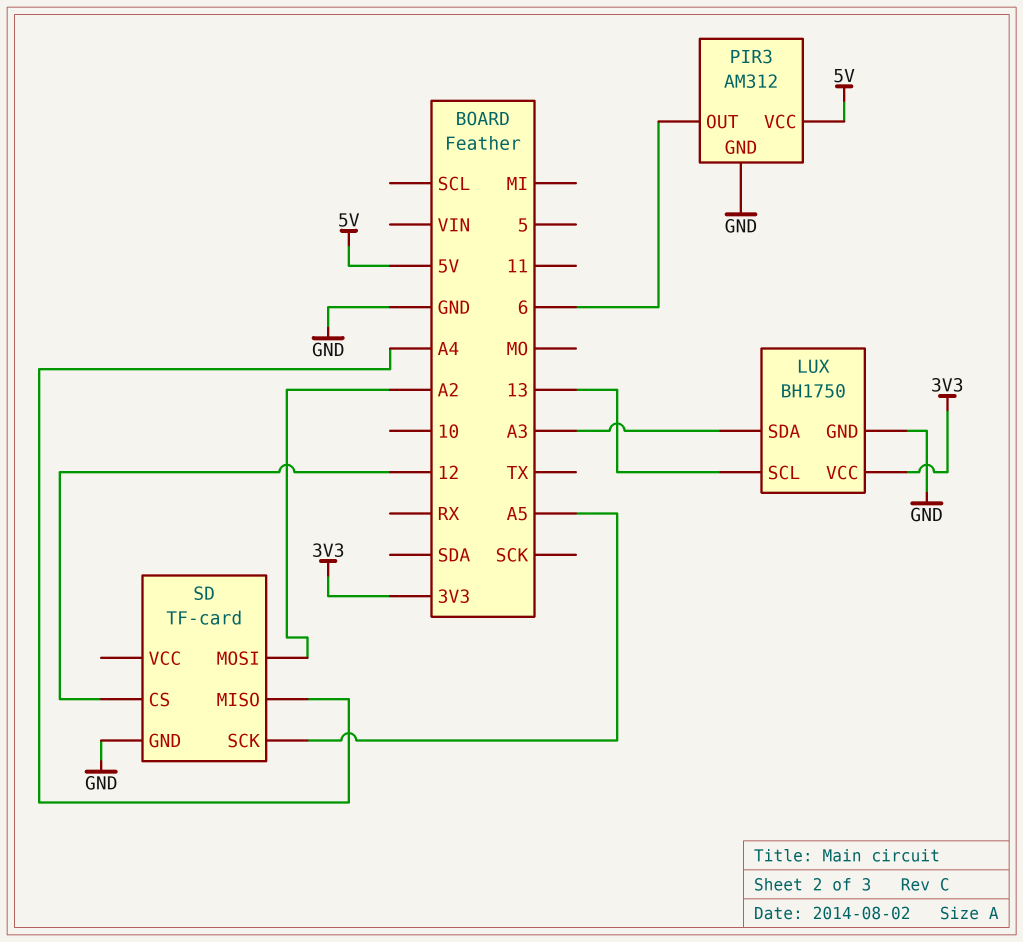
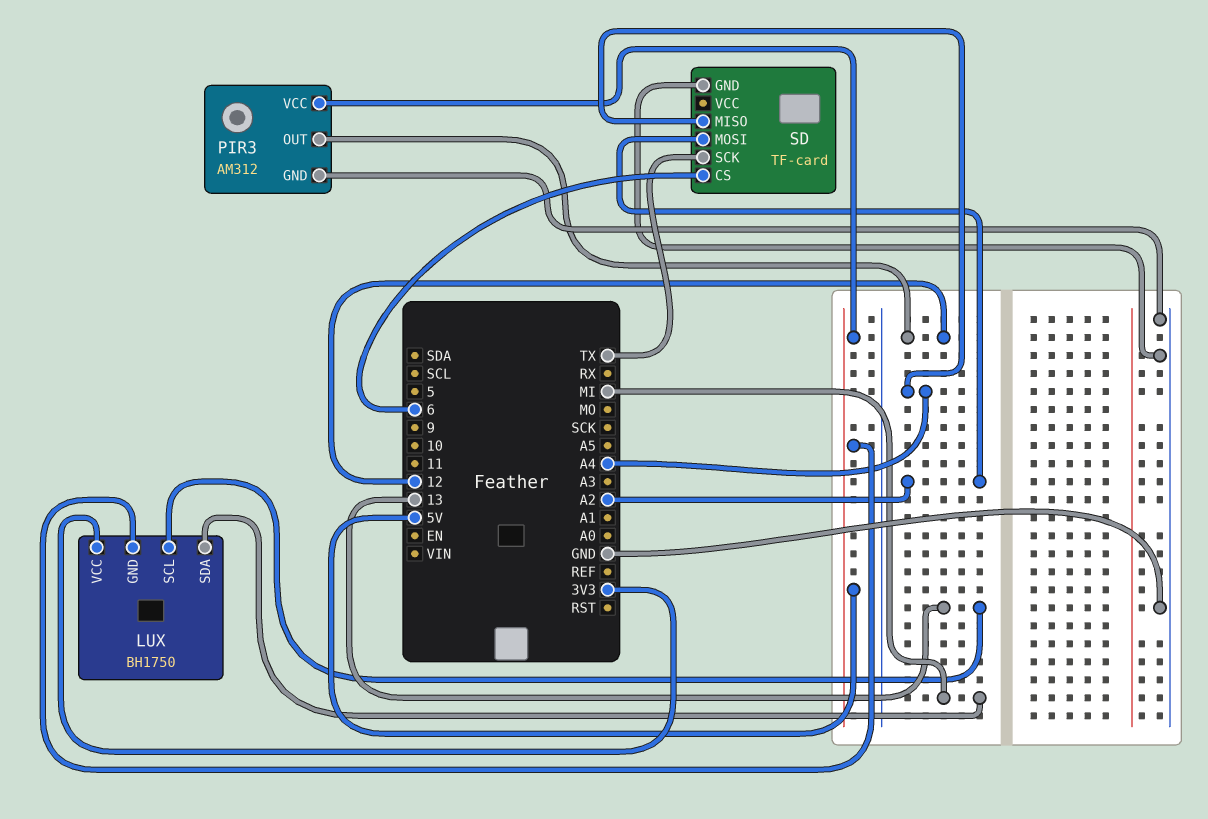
LUX pin GND: GND -> 5V
LUX pin SDA: A3 -> MI
PIR3 pin OUT: 6 -> 12
SD pin CS: 12 -> 6
SD pin SCK: A5 -> TX

